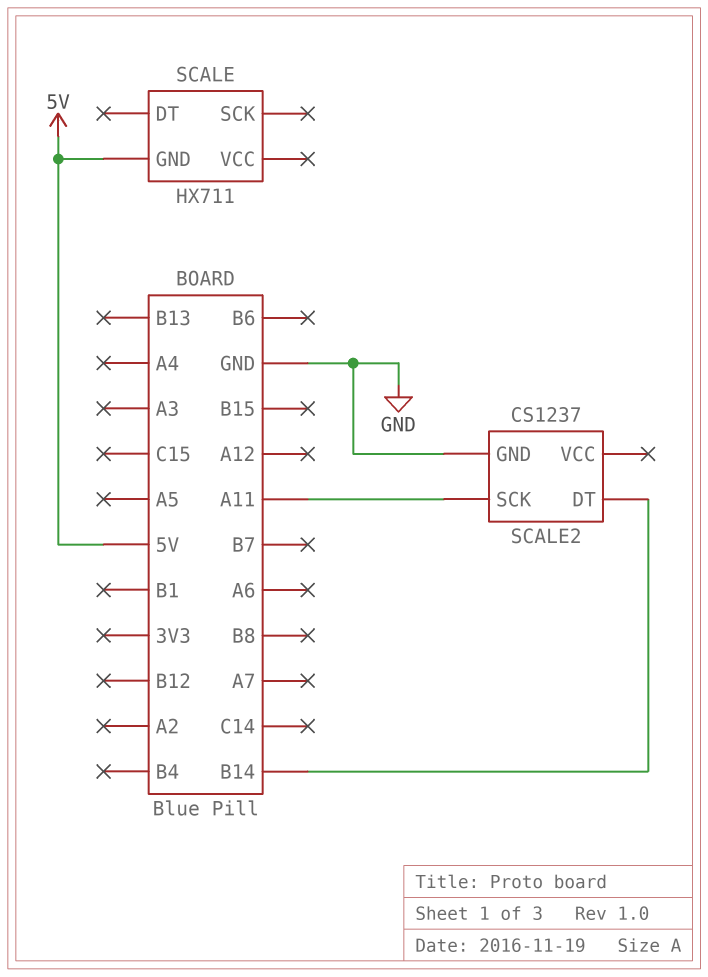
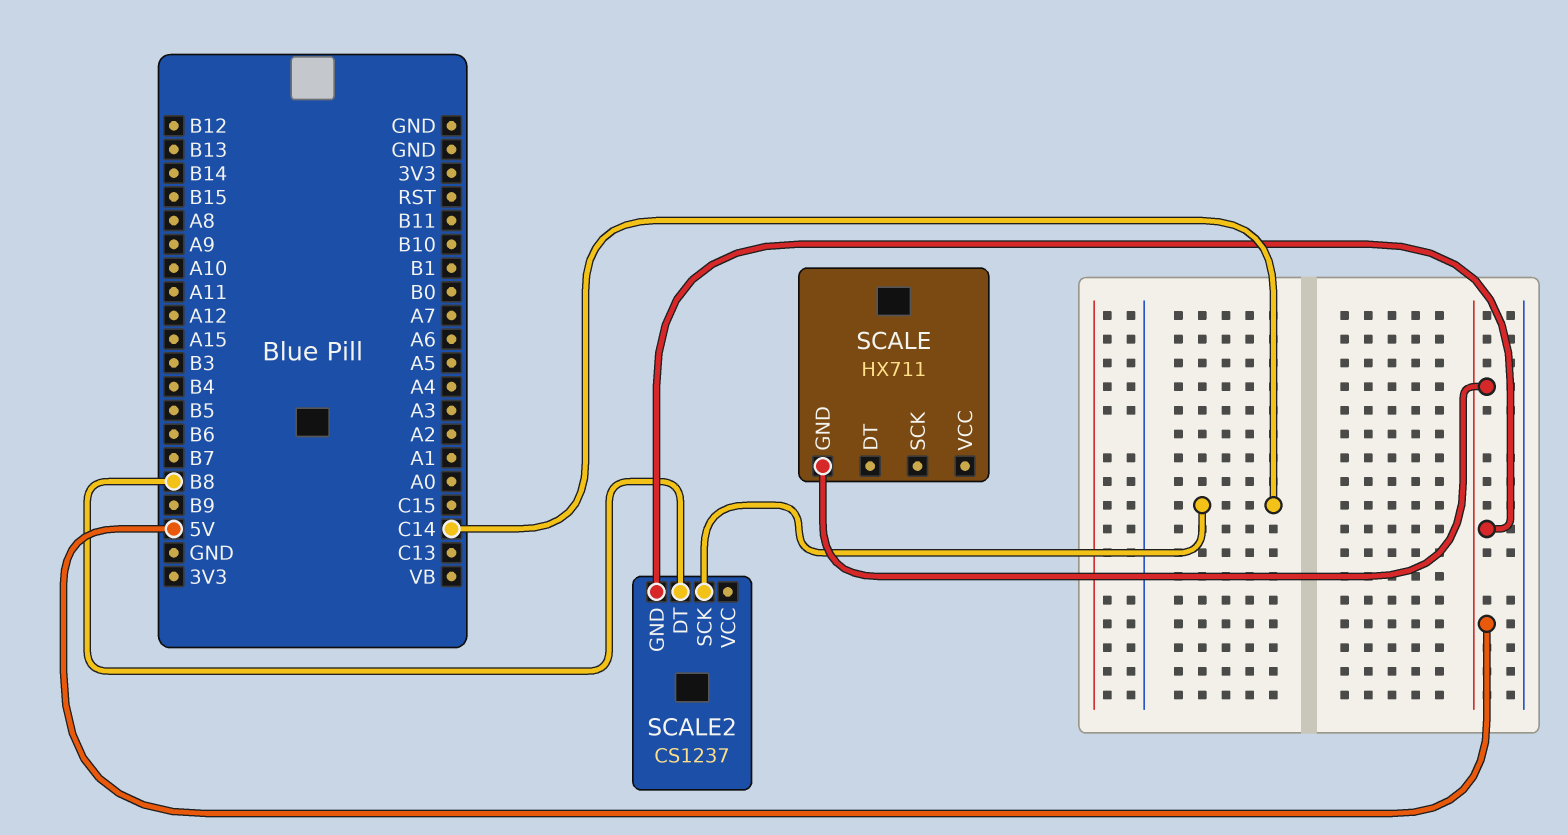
SCALE2 pin DT: B14 -> B8
SCALE2 pin GND: GND -> 5V
SCALE2 pin SCK: A11 -> C14

